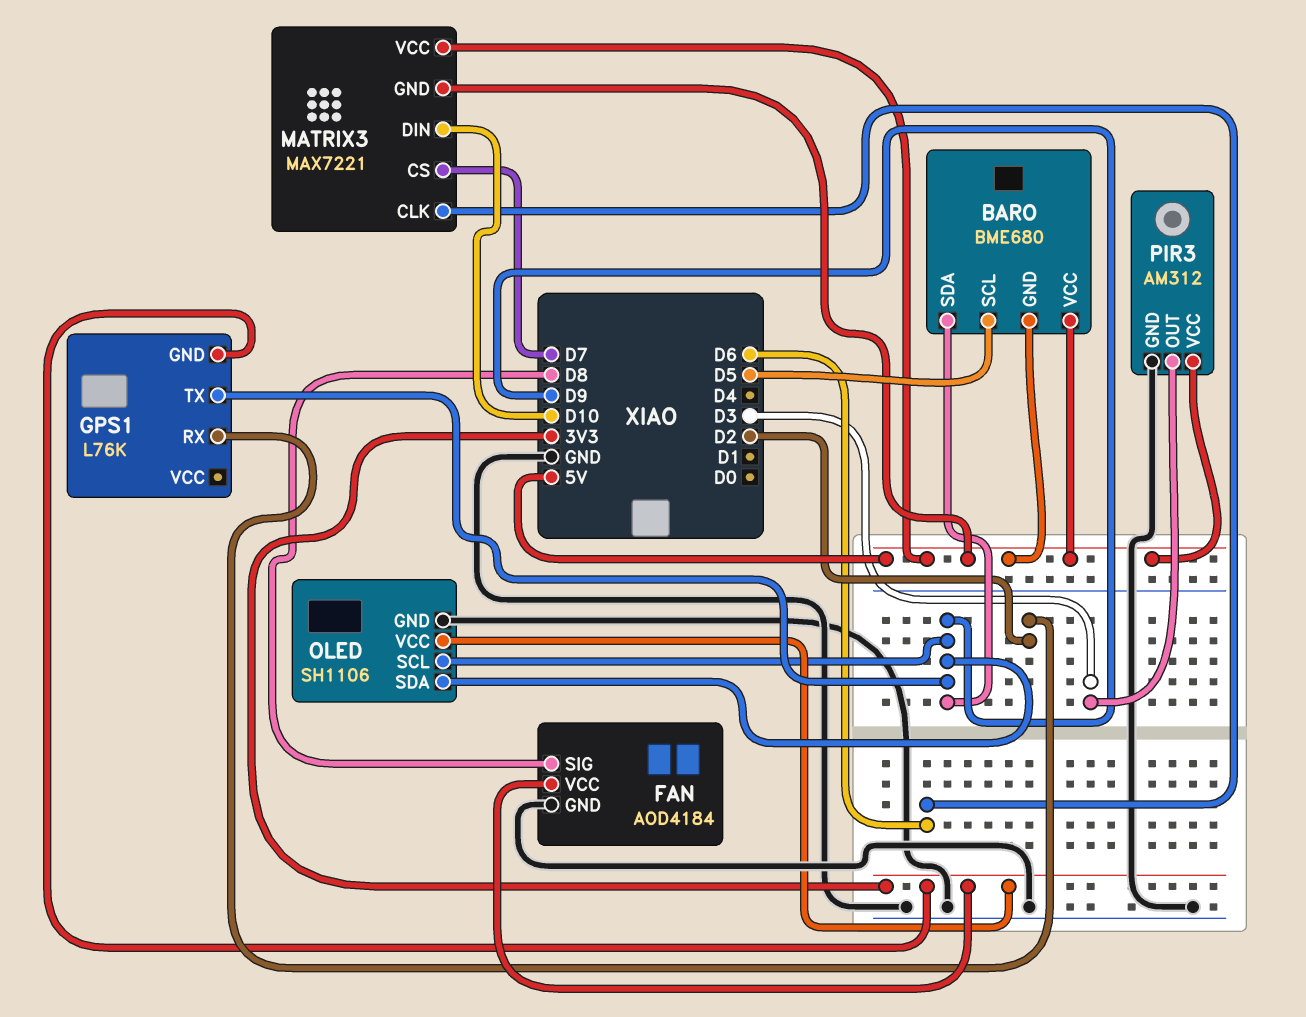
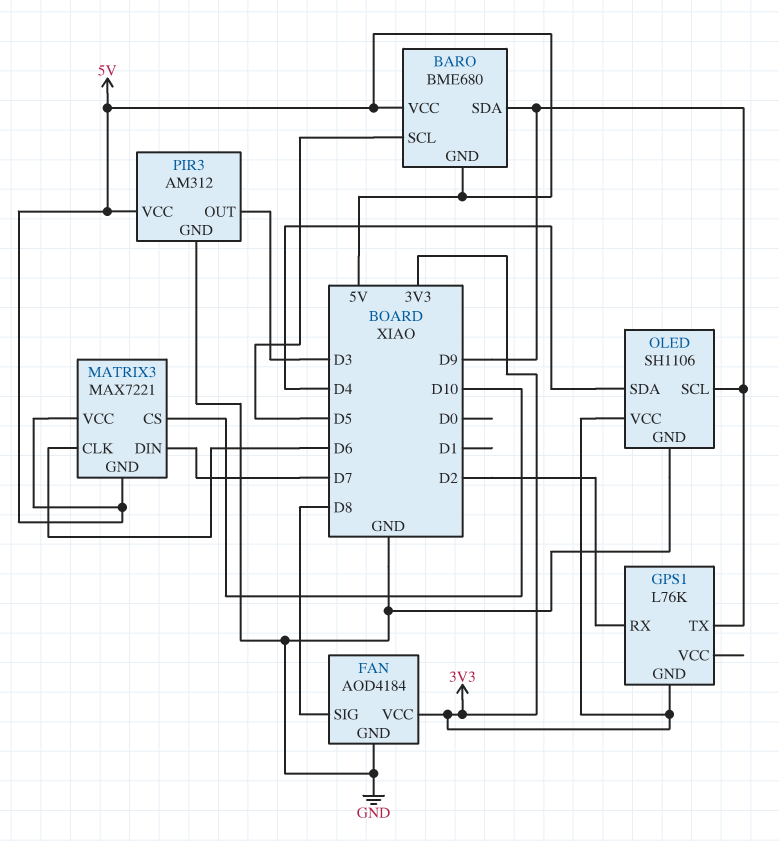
MATRIX3 pin CS: D7 -> D10
MATRIX3 pin DIN: D10 -> D7
OLED pin SDA: D9 -> D4

